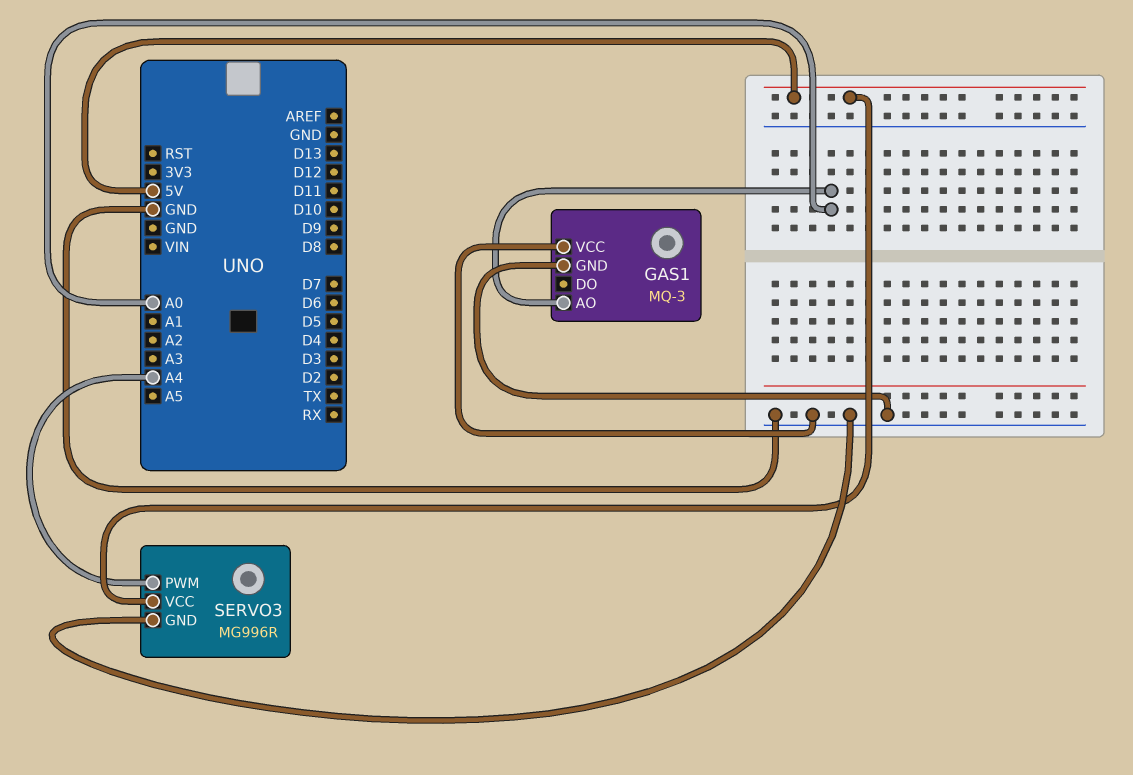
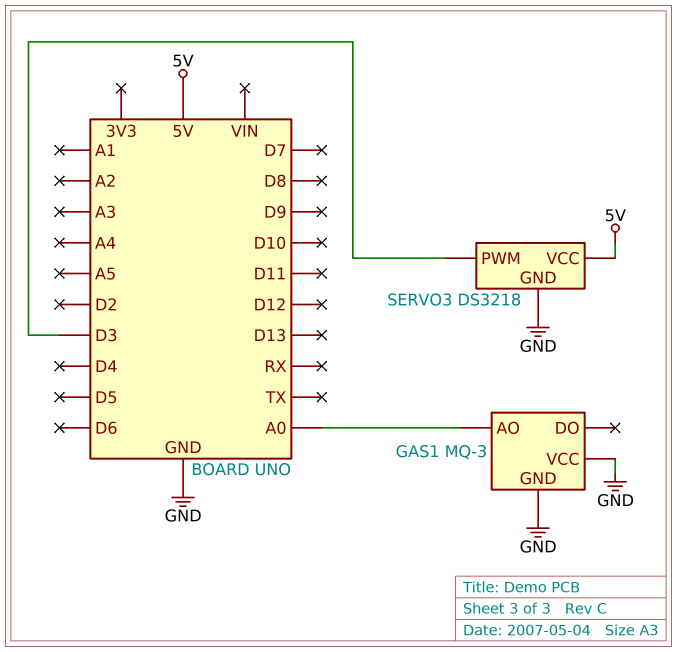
SERVO3: MG996R -> DS3218
SERVO3 pin PWM: A4 -> D3

